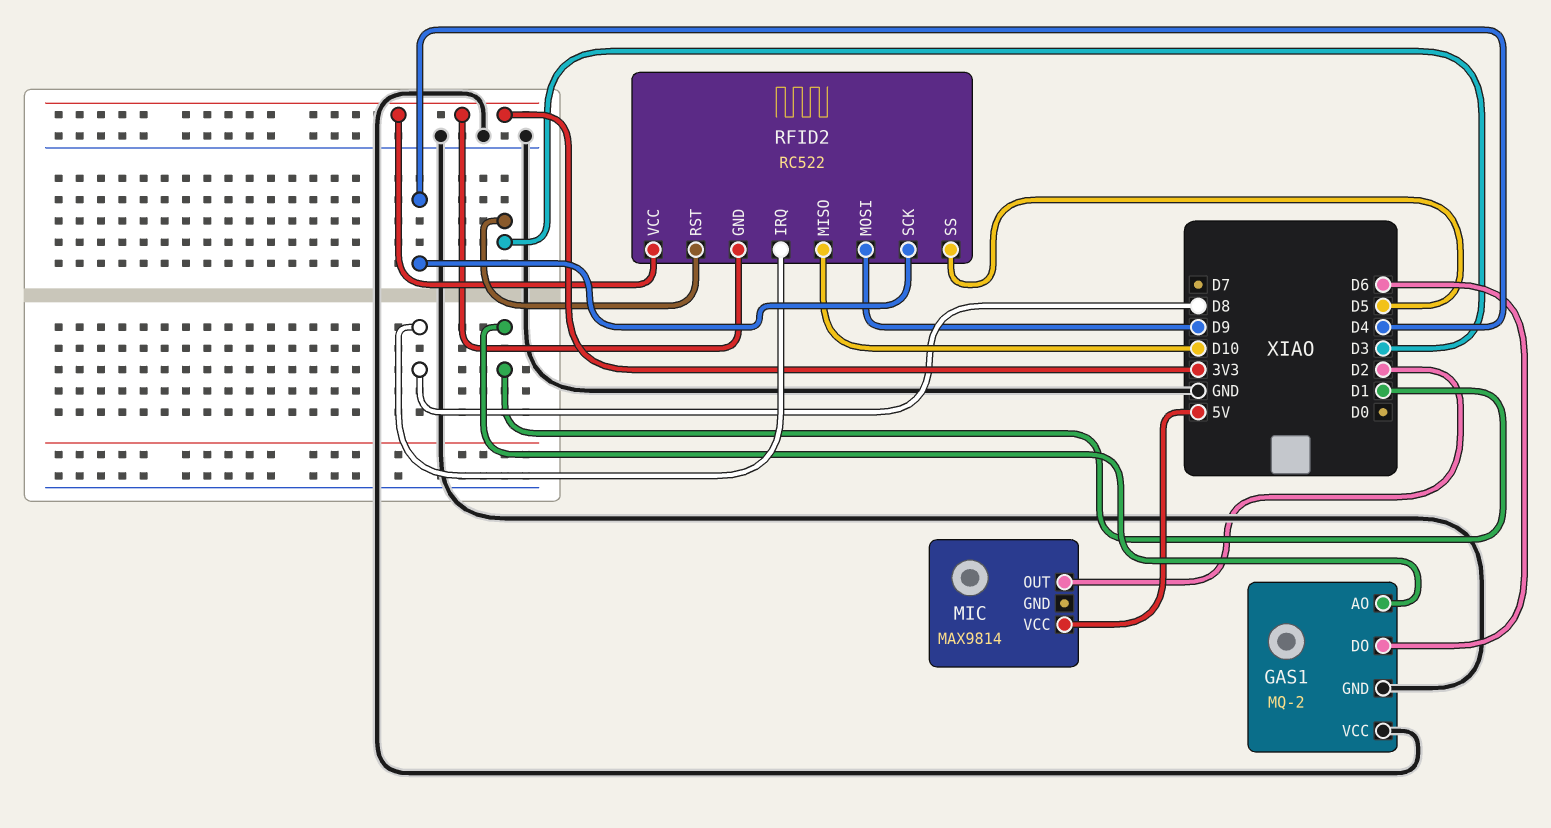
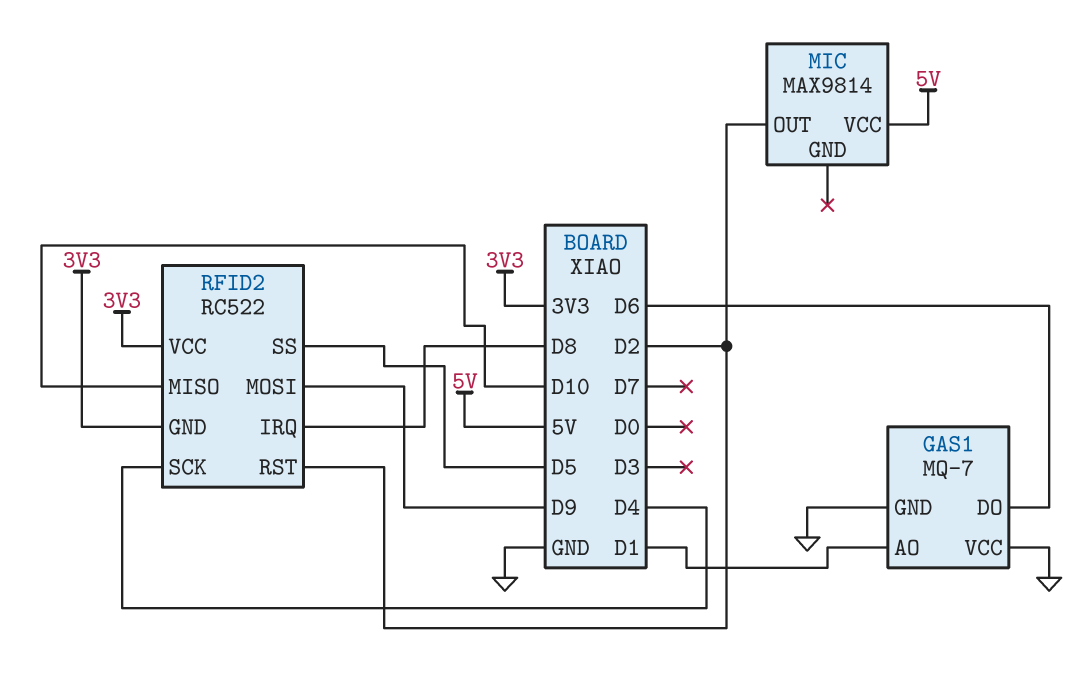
GAS1: MQ-2 -> MQ-7
RFID2 pin RST: D3 -> D2

